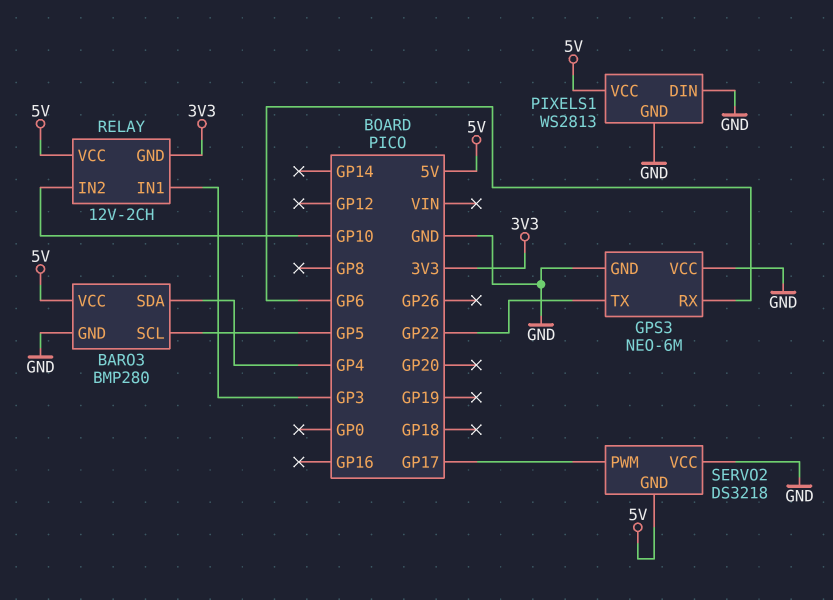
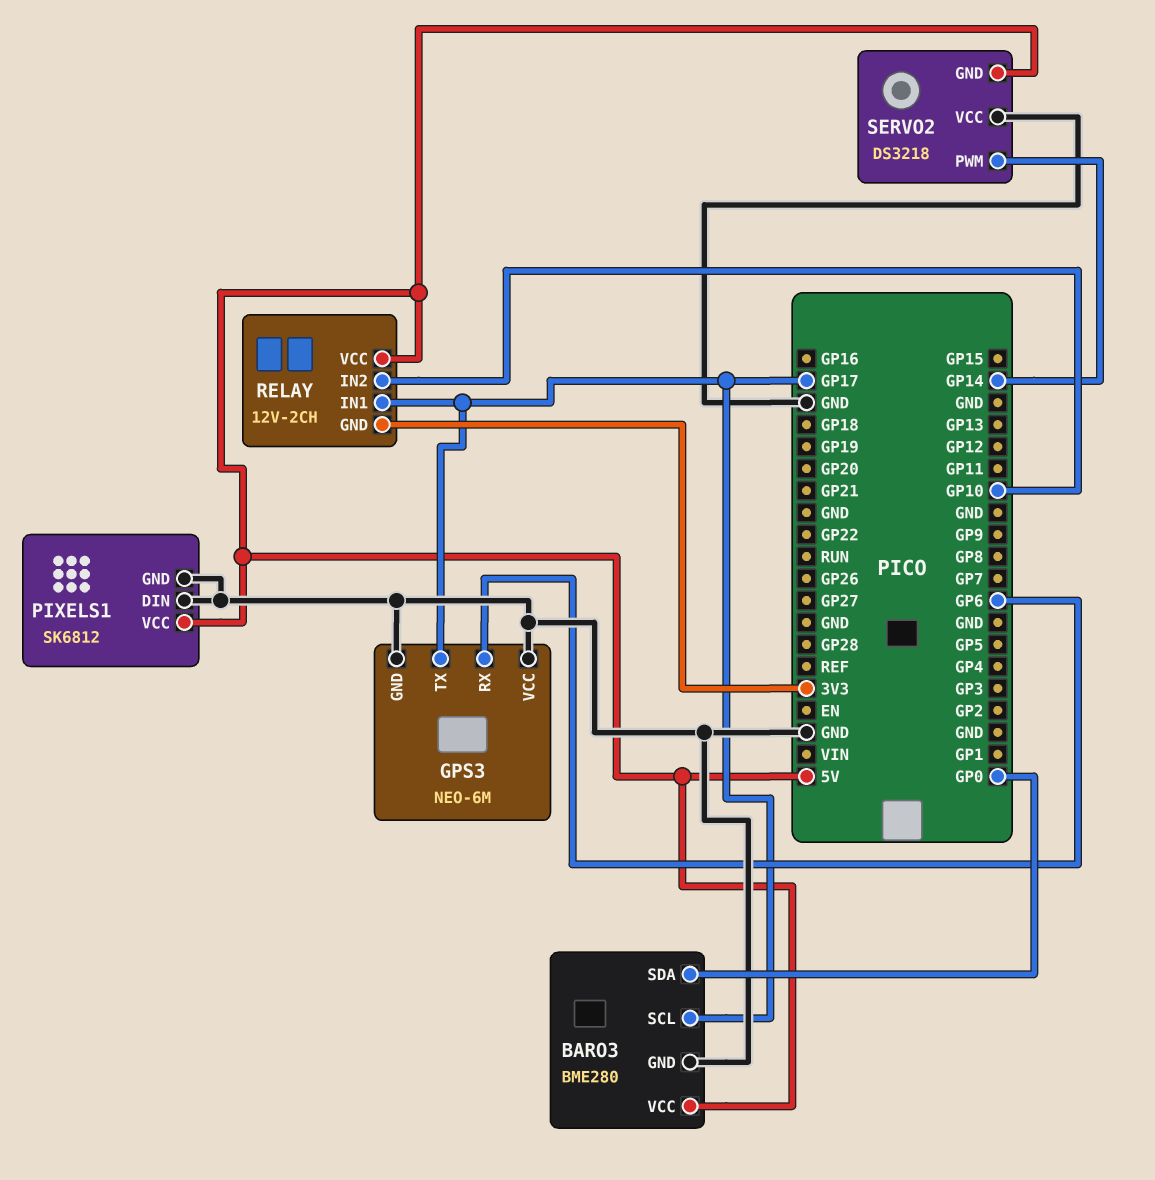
BARO3: BMP280 -> BME280
BARO3 pin SCL: GP5 -> GP17
BARO3 pin SDA: GP4 -> GP0
GPS3 pin TX: GP22 -> GP17
PIXELS1: WS2813 -> SK6812
RELAY pin IN1: GP3 -> GP17
SERVO2 pin PWM: GP17 -> GP14

